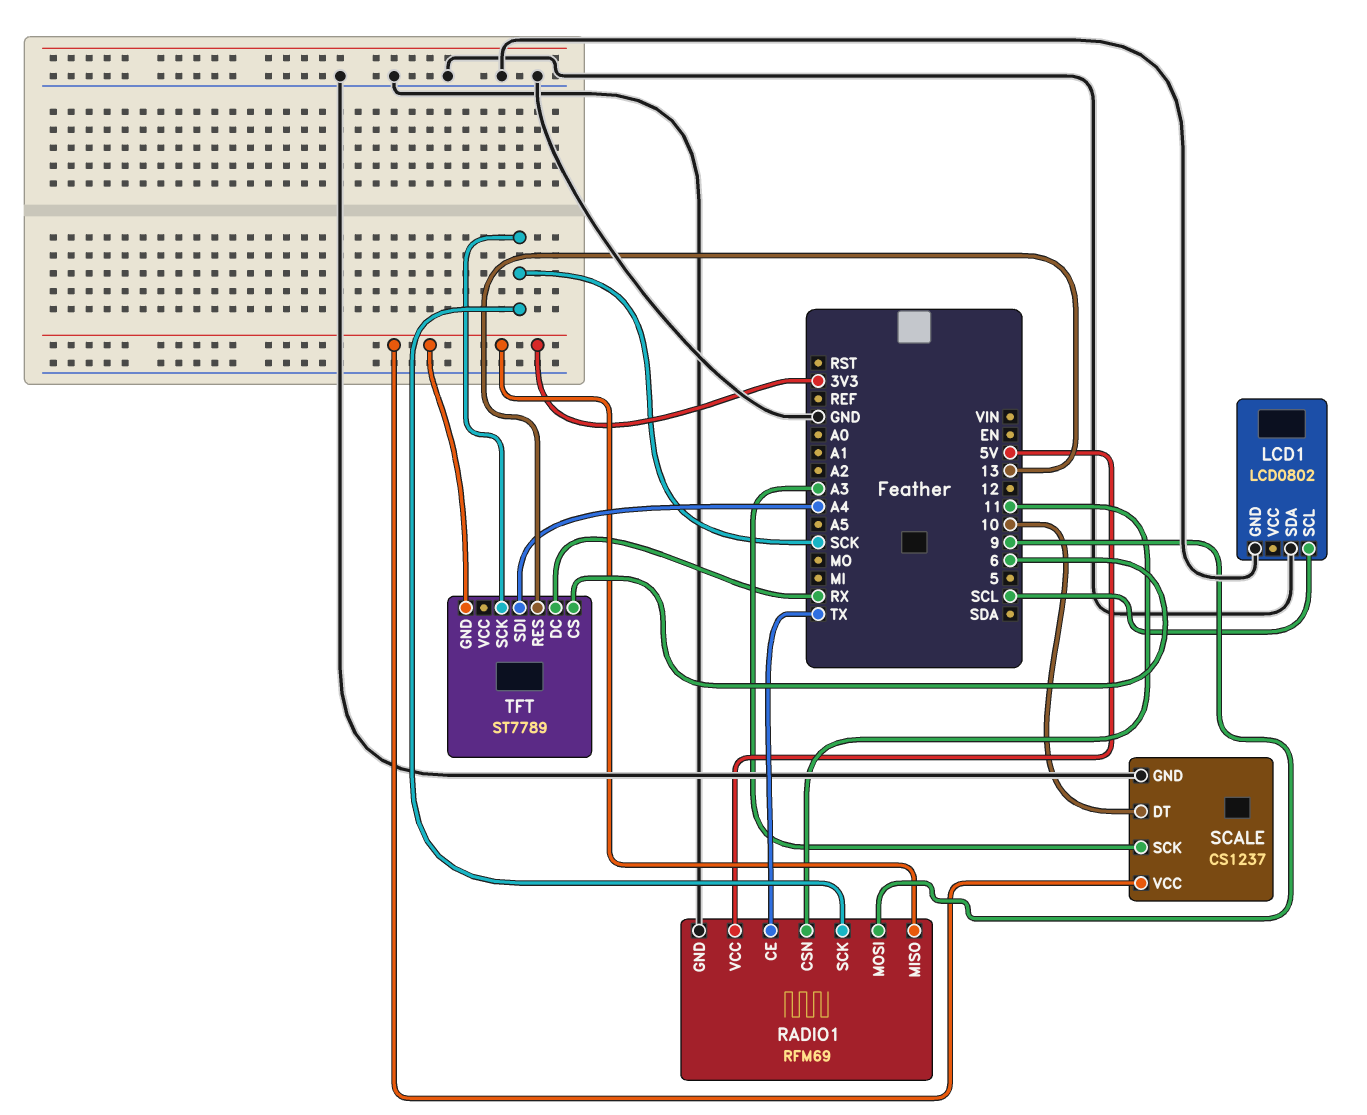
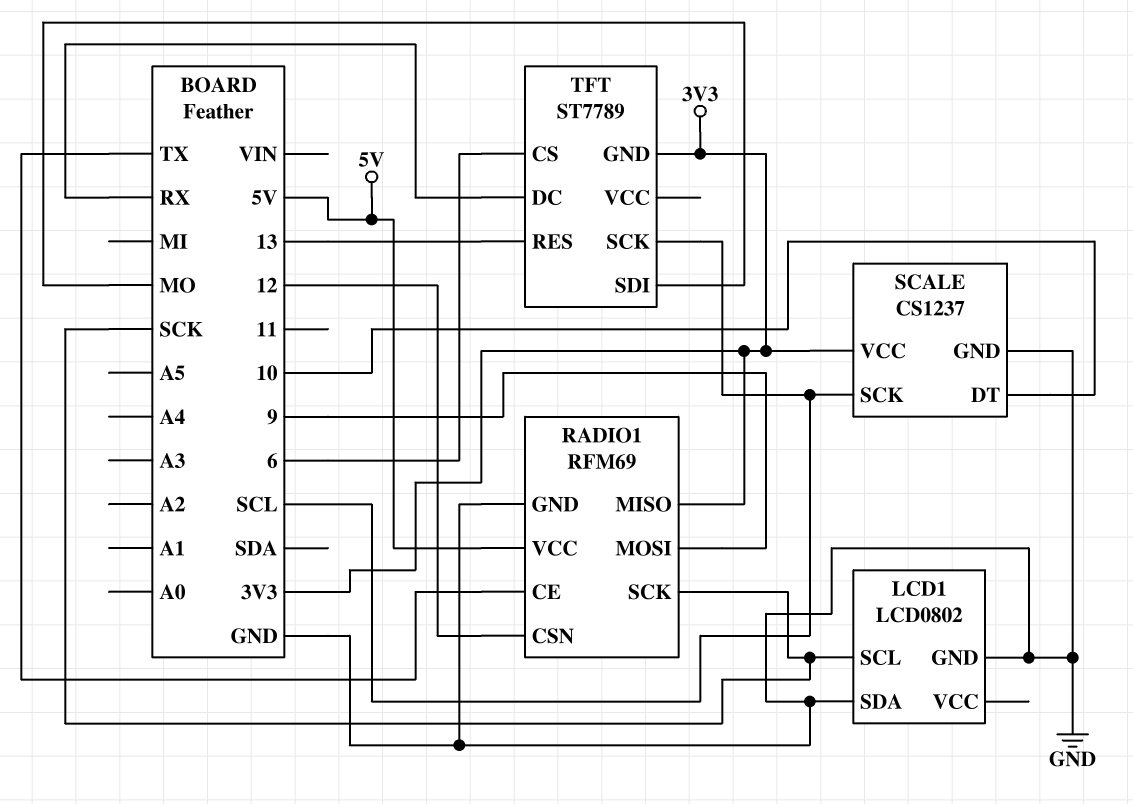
LCD1 pin SCL: SCL -> SCK
RADIO1 pin CSN: 11 -> 12
SCALE pin SCK: A3 -> SCL
TFT pin SCK: SCK -> SCL
TFT pin SDI: A4 -> MO

